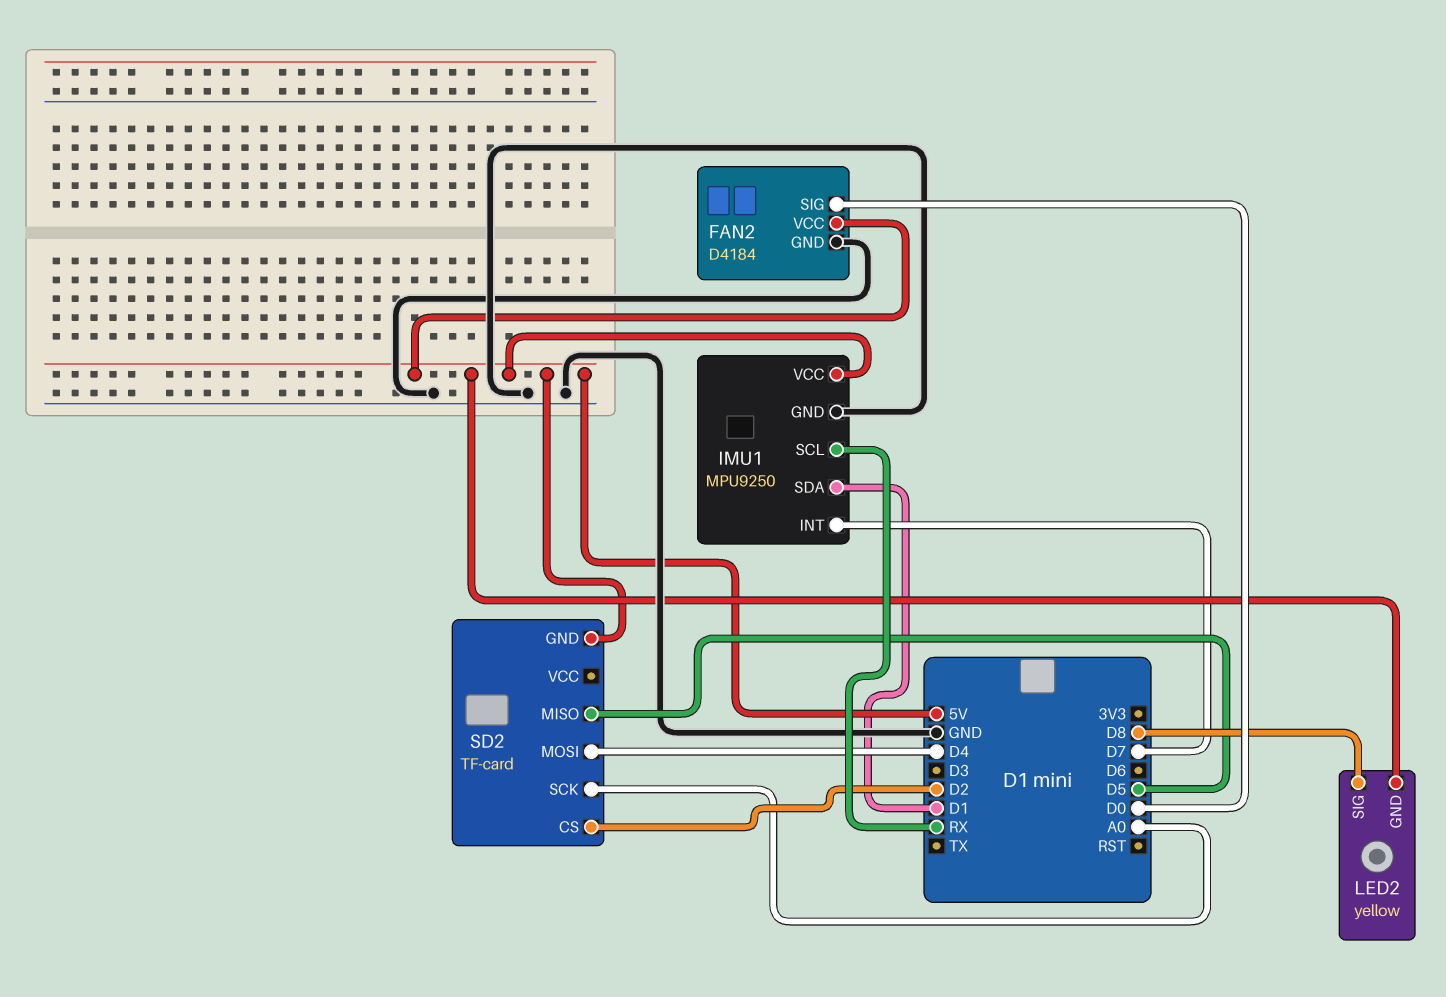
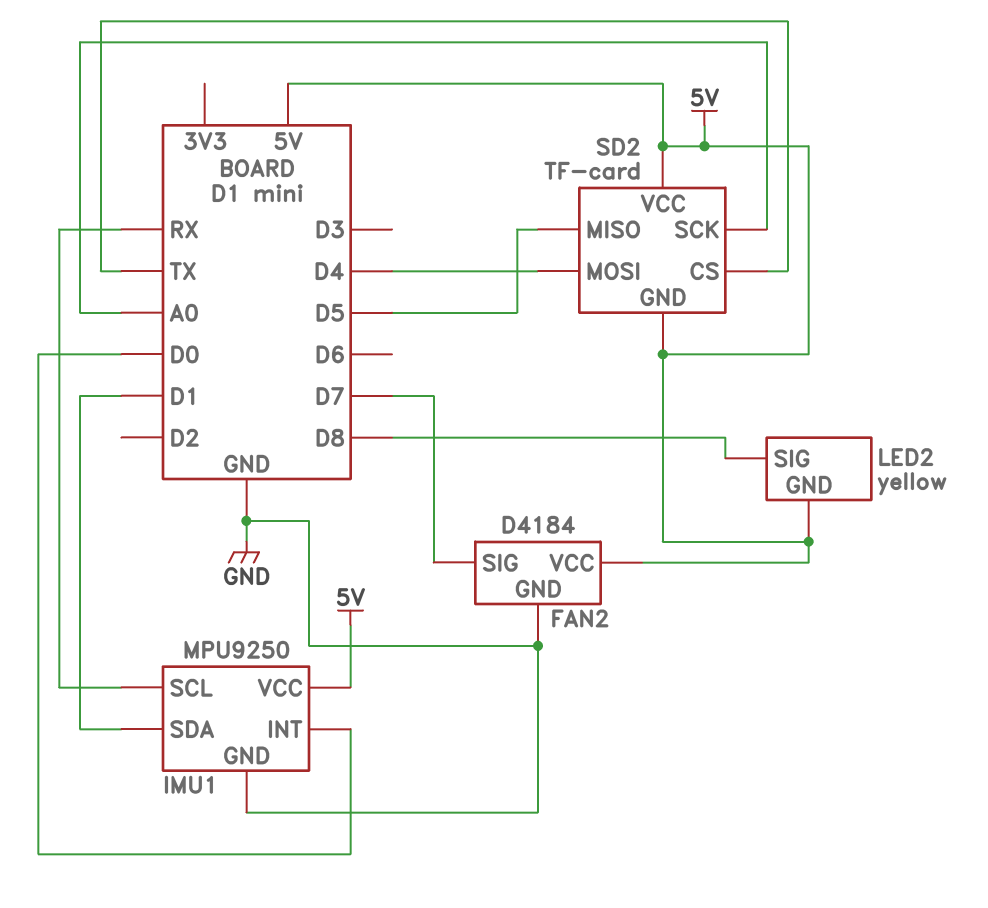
FAN2 pin SIG: D0 -> D7
IMU1 pin INT: D7 -> D0
SD2 pin CS: D2 -> TX
SD2 pin VCC: none -> 5V

